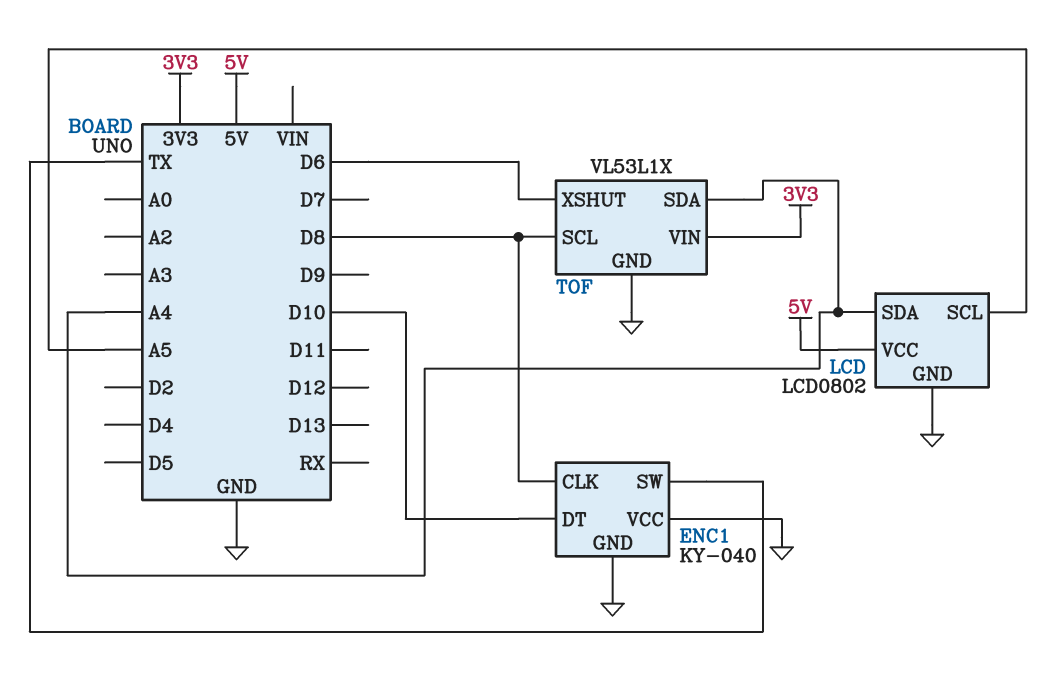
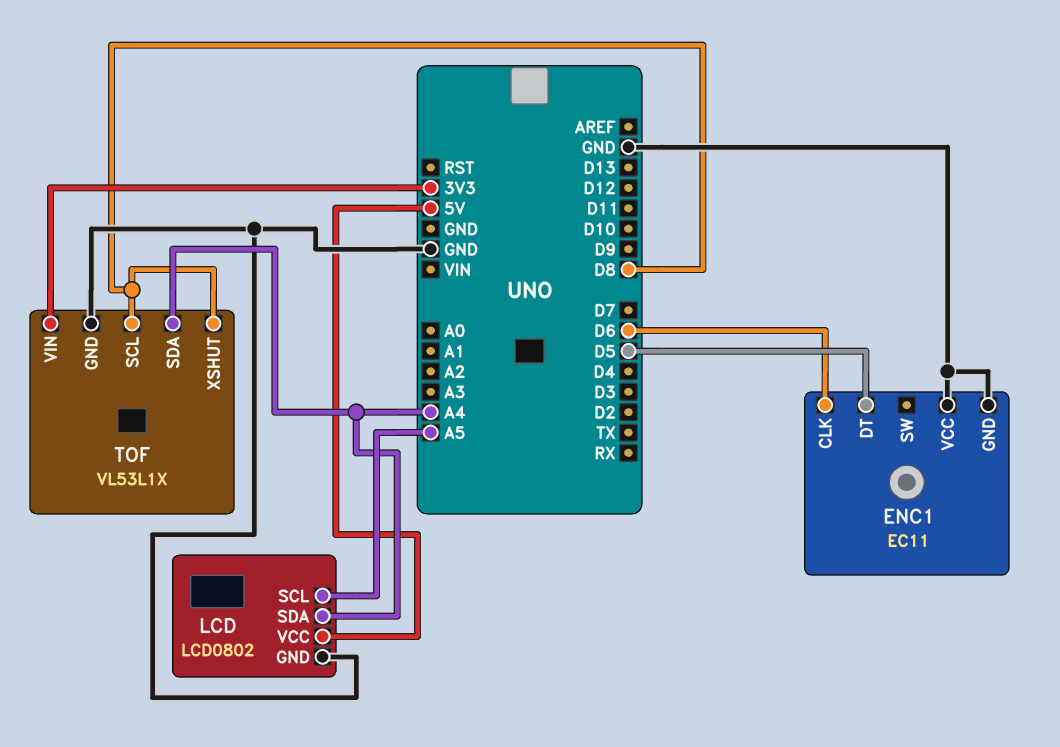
ENC1: KY-040 -> EC11
ENC1 pin CLK: D8 -> D6
ENC1 pin DT: D10 -> D5
ENC1 pin SW: TX -> none
TOF pin XSHUT: D6 -> D8

